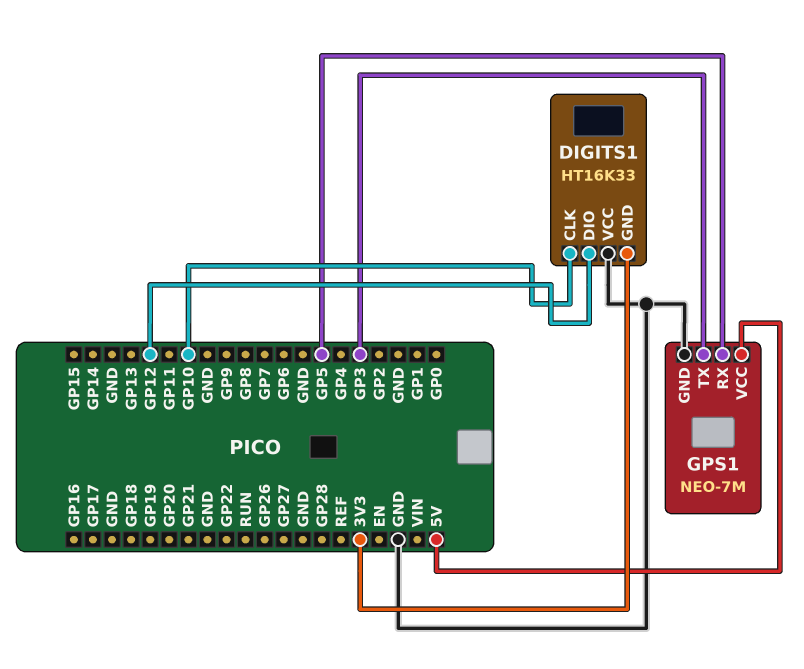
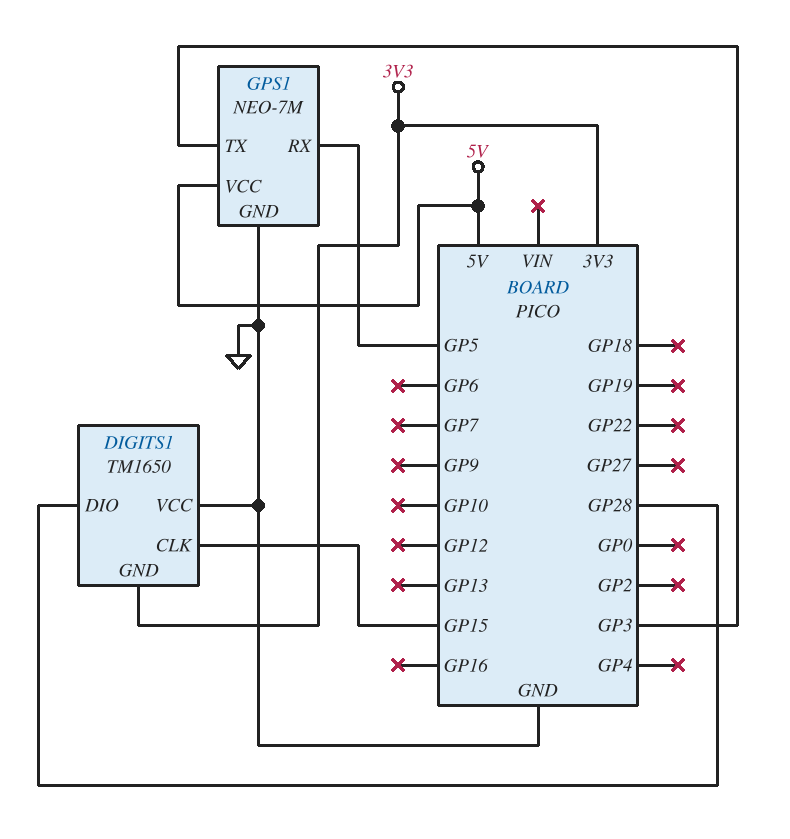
DIGITS1: HT16K33 -> TM1650
DIGITS1 pin CLK: GP10 -> GP15
DIGITS1 pin DIO: GP12 -> GP28

